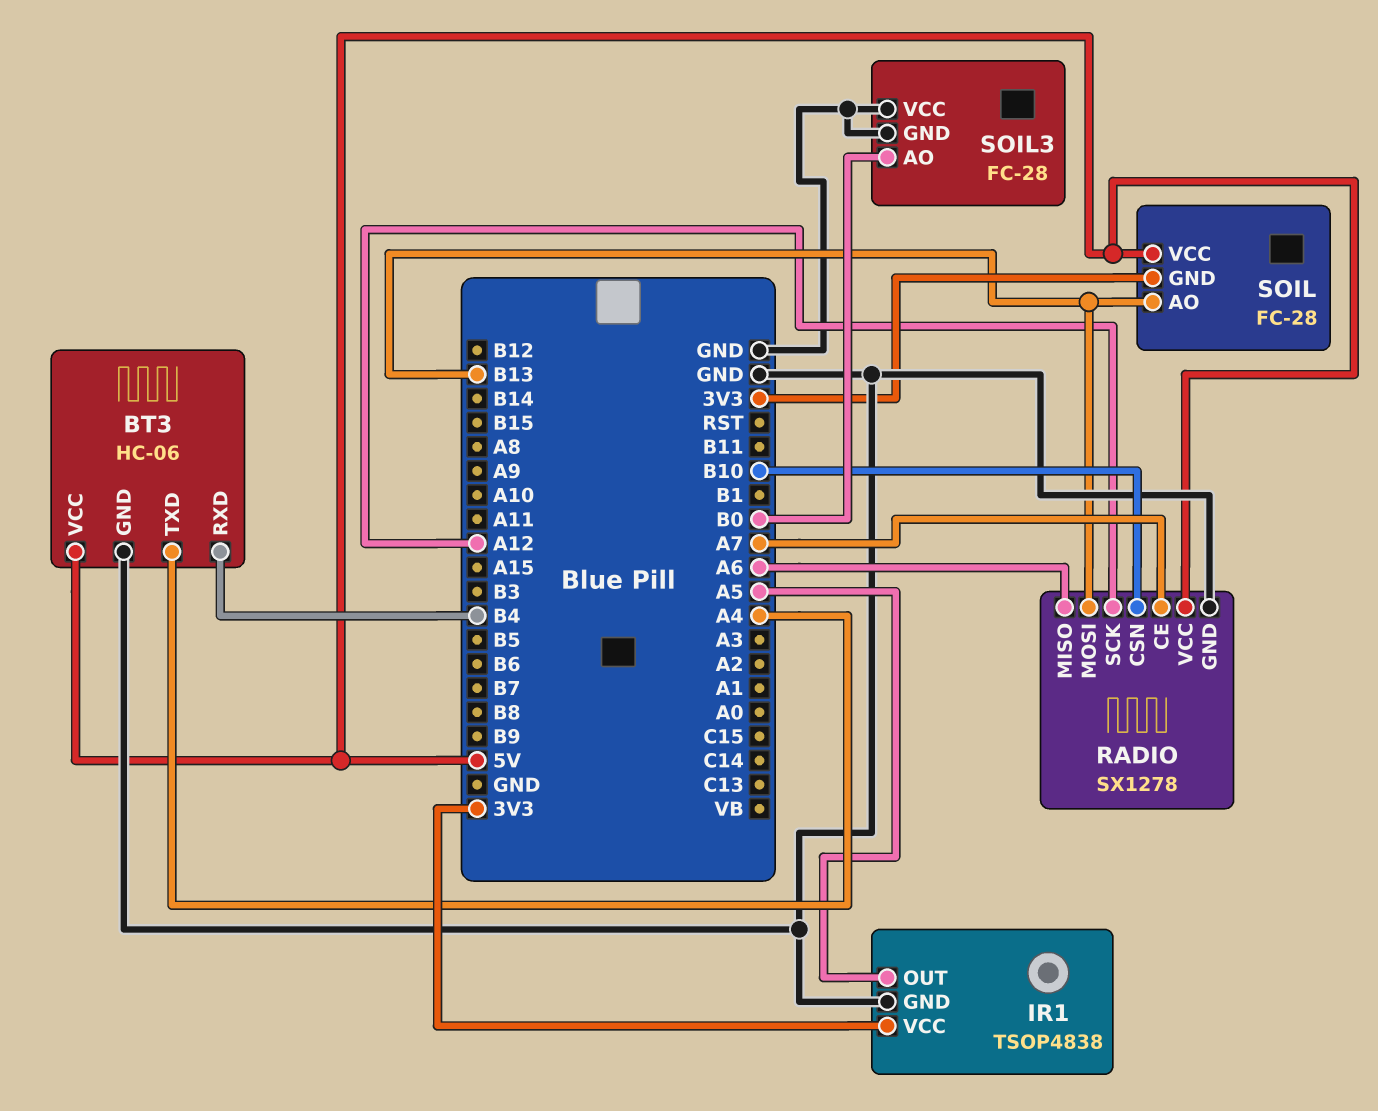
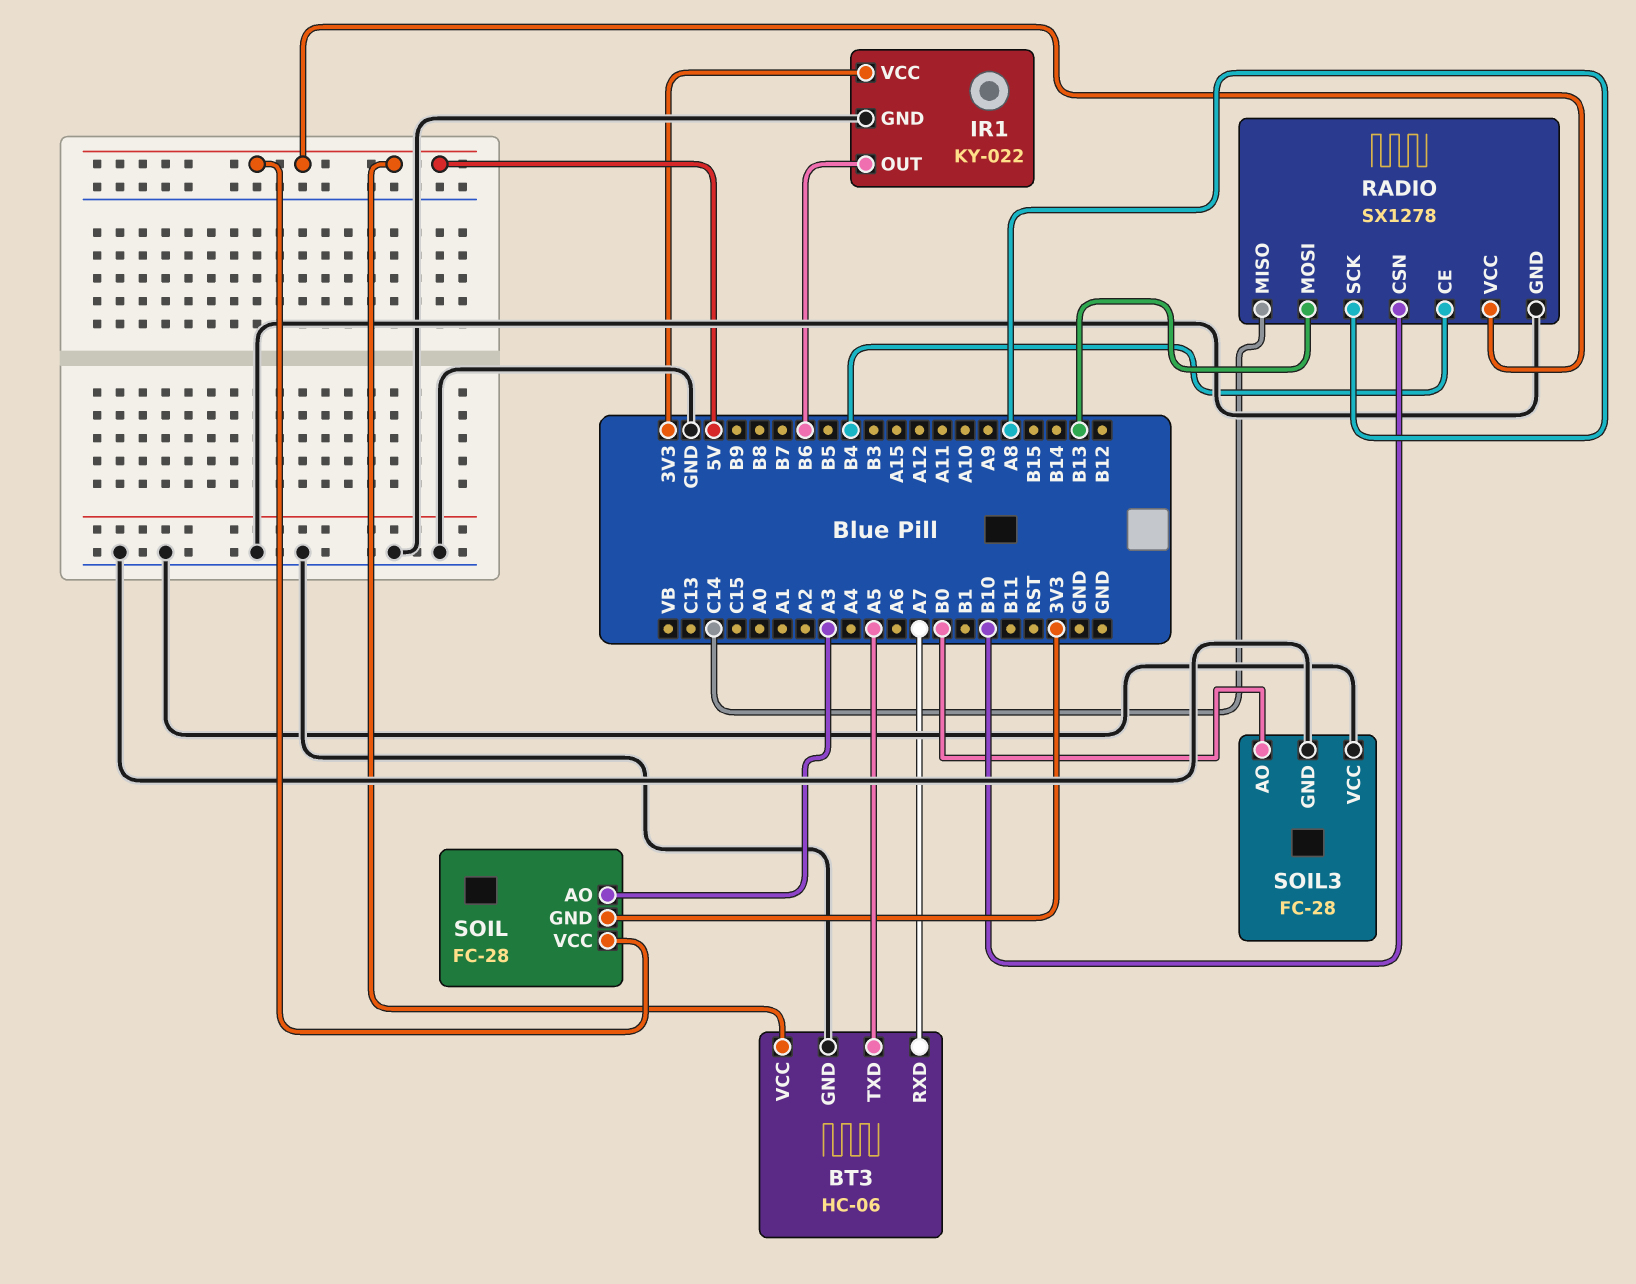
BT3 pin RXD: B4 -> A7
BT3 pin TXD: A4 -> A5
IR1: TSOP4838 -> KY-022
IR1 pin OUT: A5 -> B6
RADIO pin CE: A7 -> B4
RADIO pin MISO: A6 -> C14
RADIO pin SCK: A12 -> A8
SOIL pin AO: B13 -> A3

